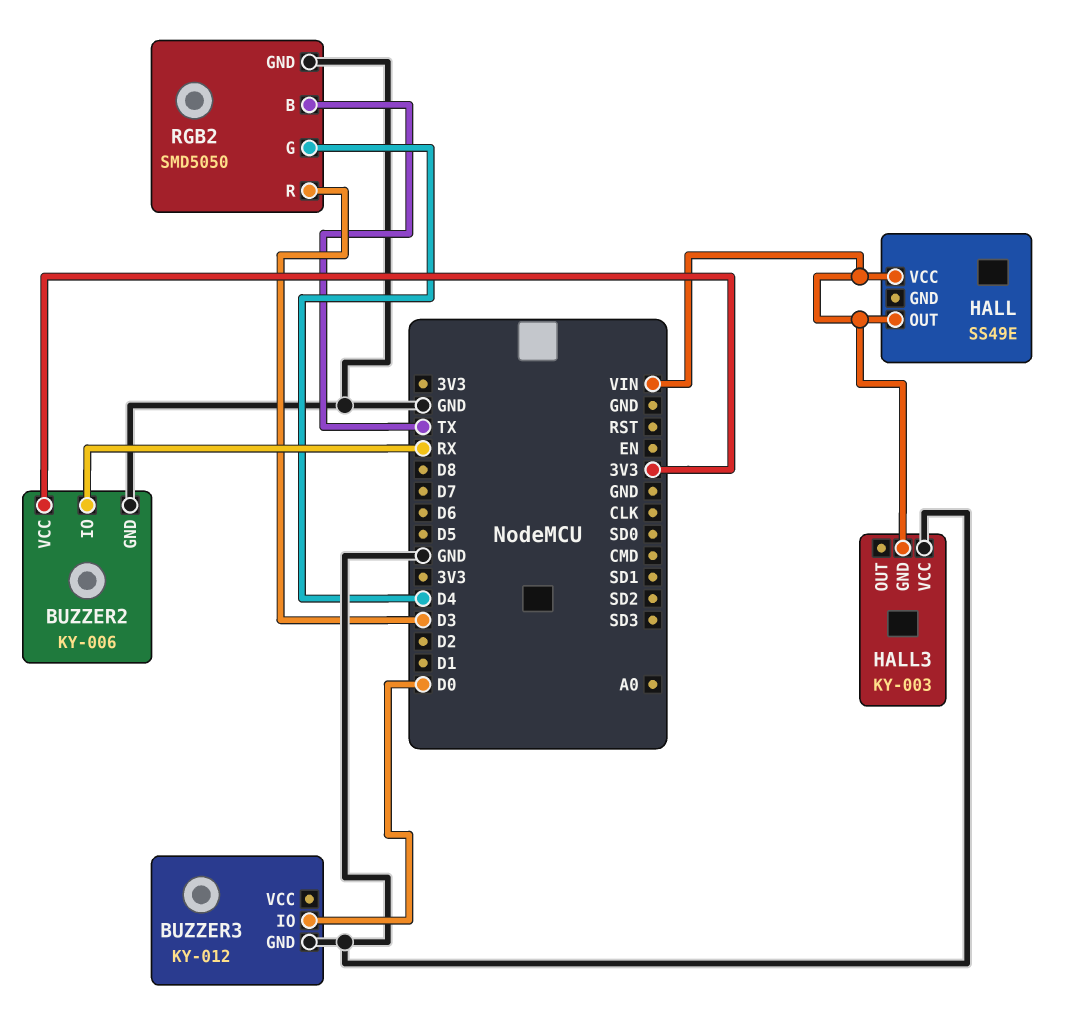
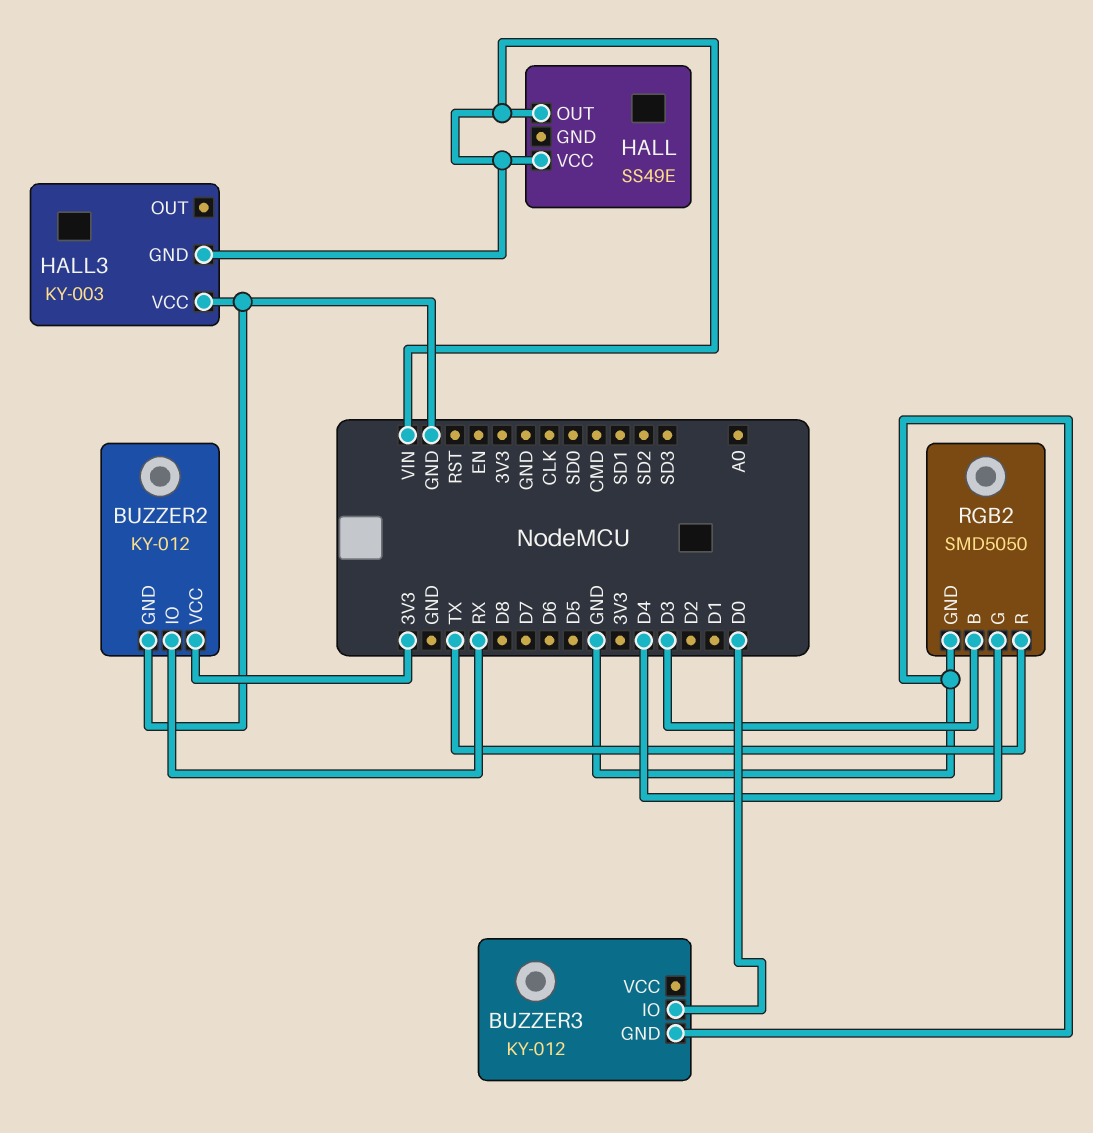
BUZZER2: KY-006 -> KY-012
RGB2 pin B: TX -> D3
RGB2 pin R: D3 -> TX

